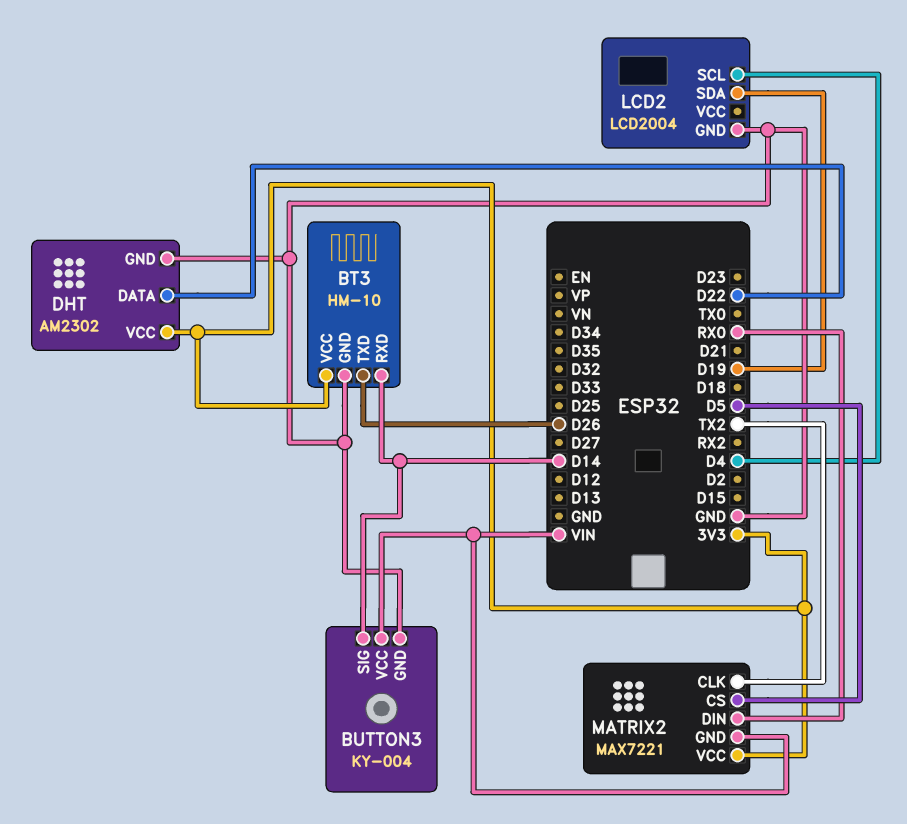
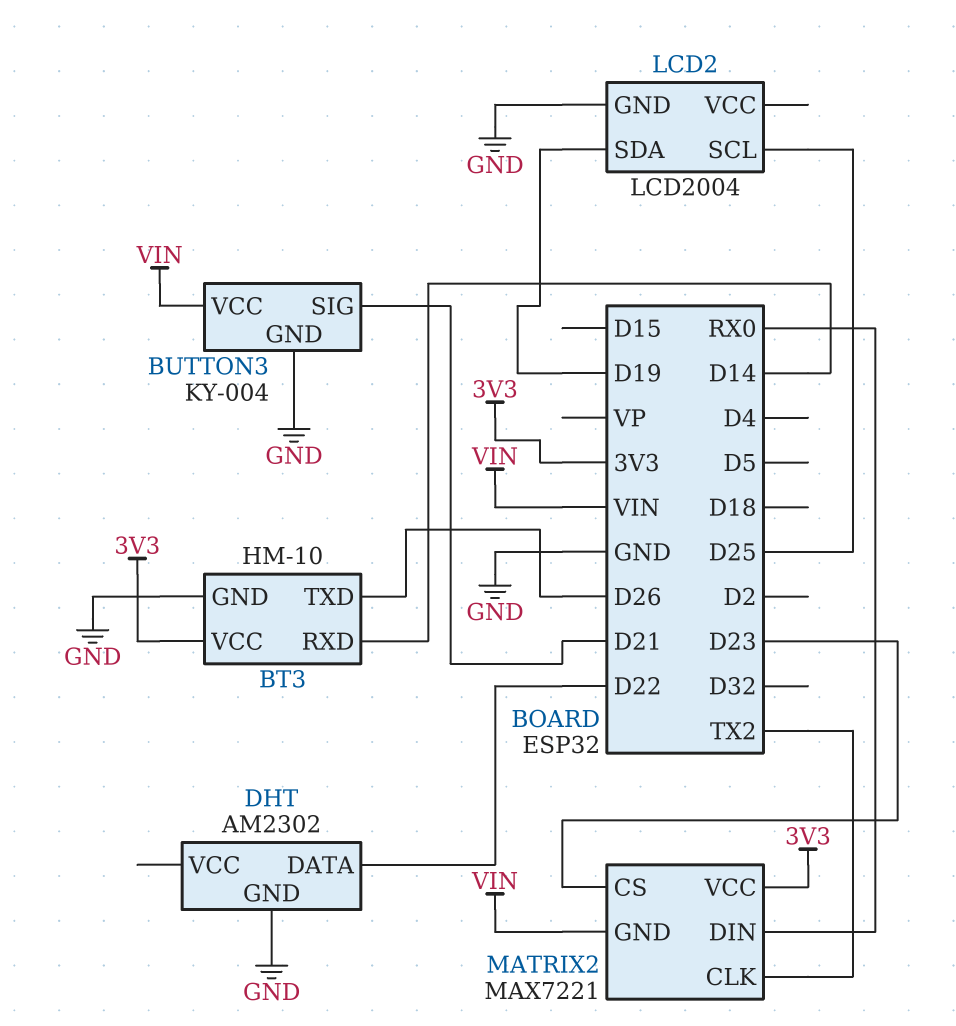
BUTTON3 pin SIG: D14 -> D21
DHT pin VCC: 3V3 -> none
LCD2 pin SCL: D4 -> D25
MATRIX2 pin CS: D5 -> D23

